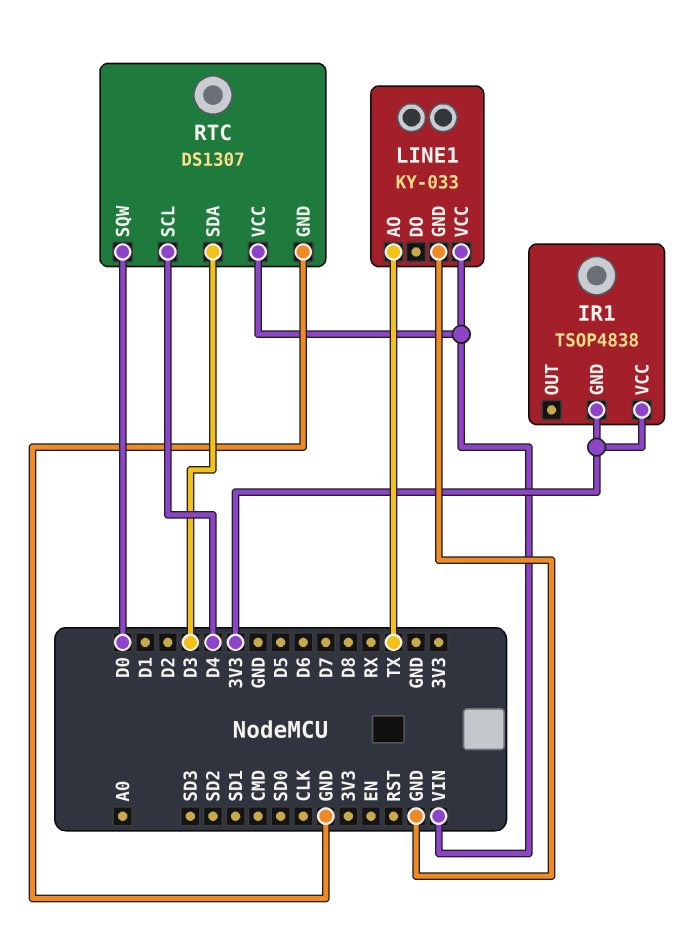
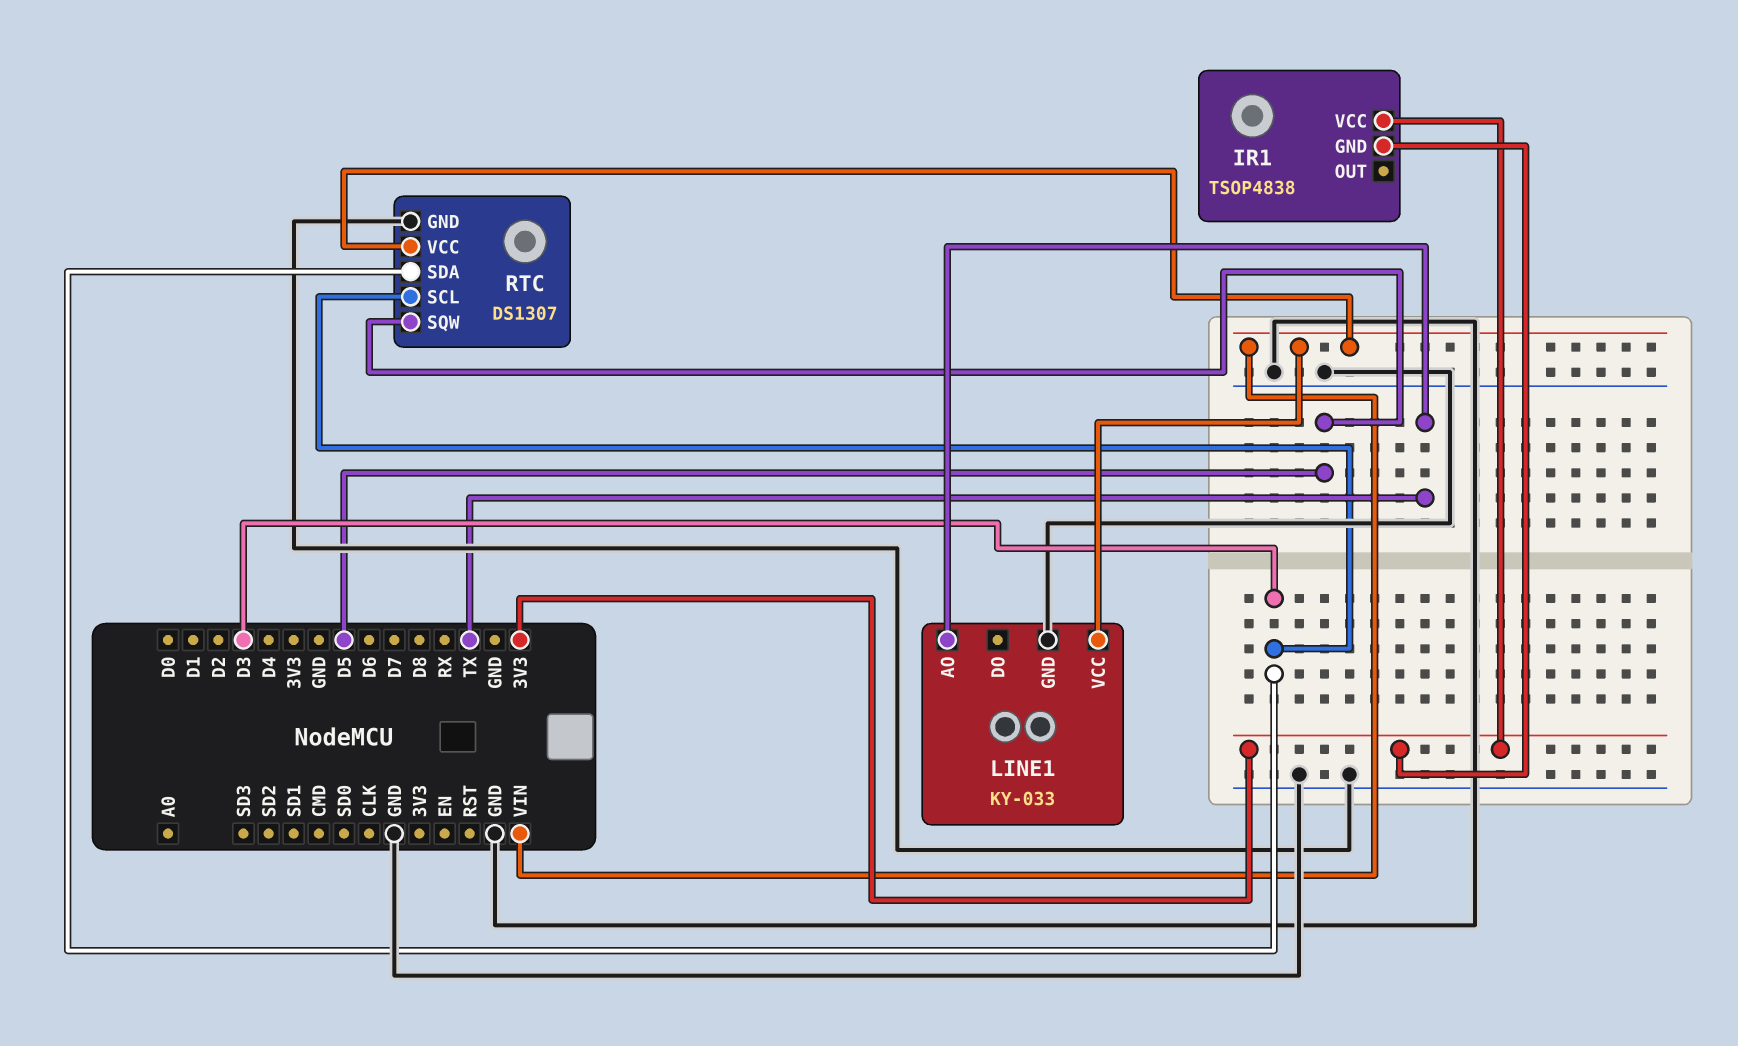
RTC pin SCL: D4 -> D3
RTC pin SQW: D0 -> D5

